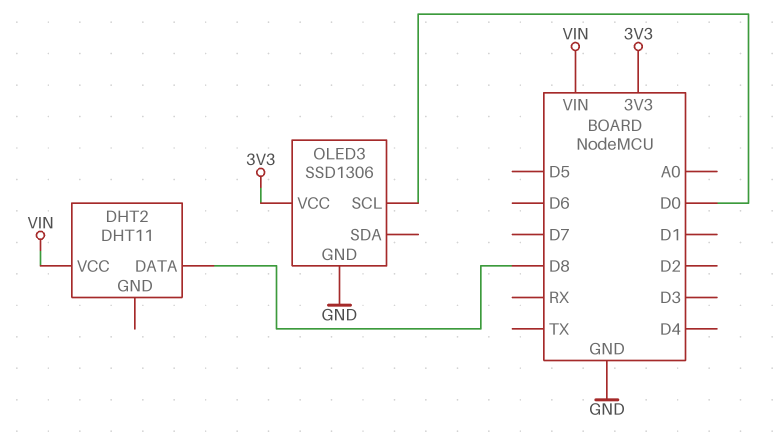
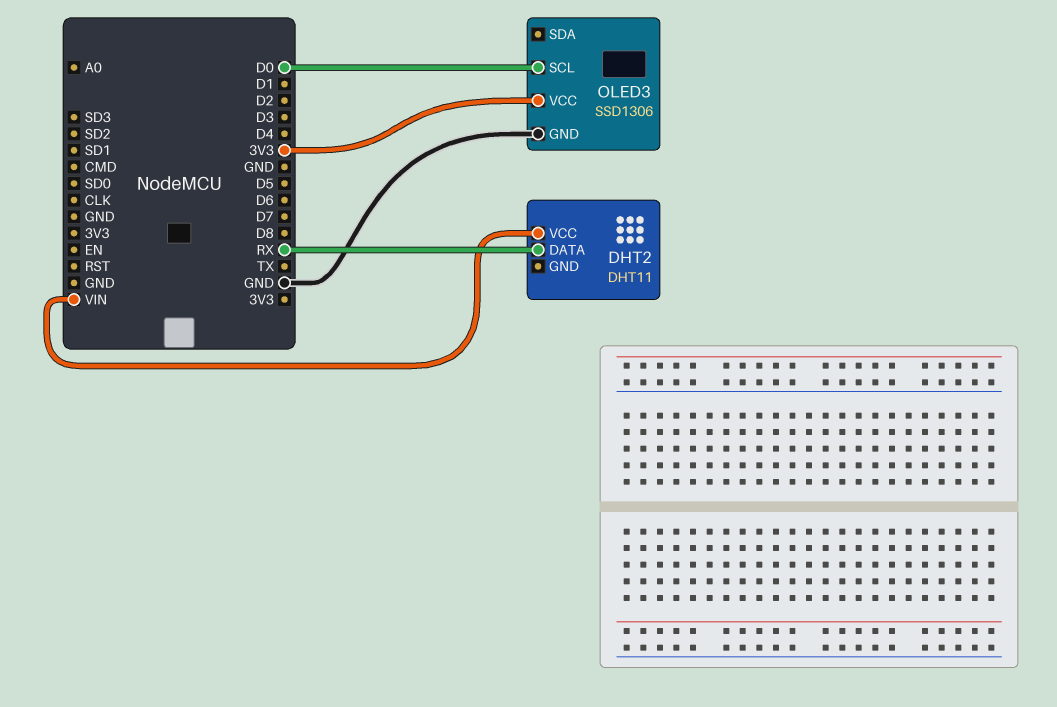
DHT2 pin DATA: D8 -> RX

